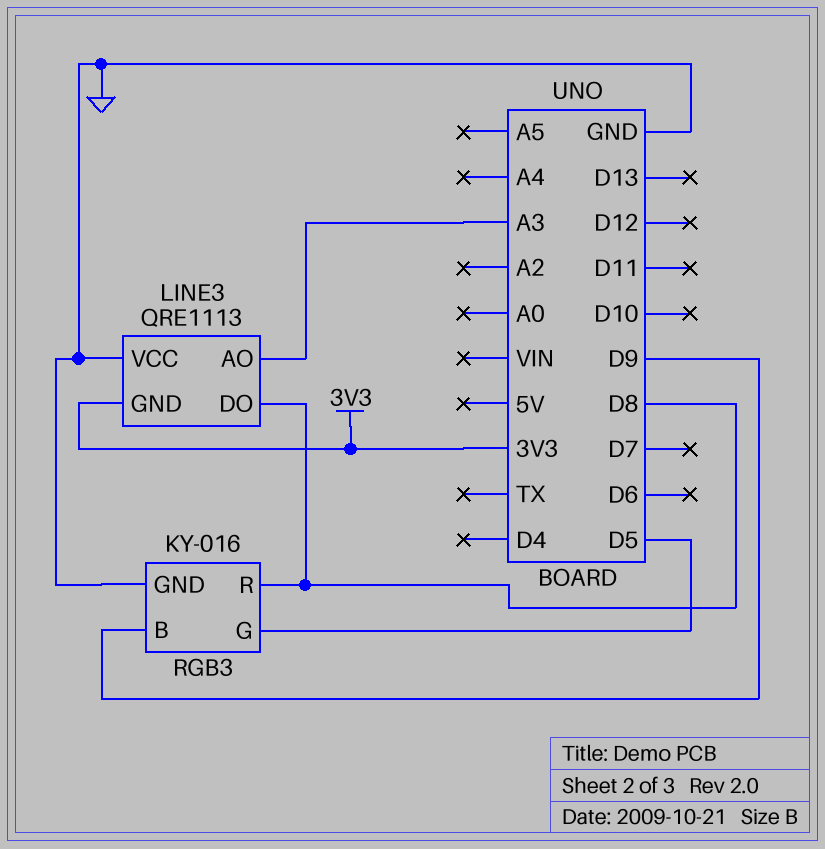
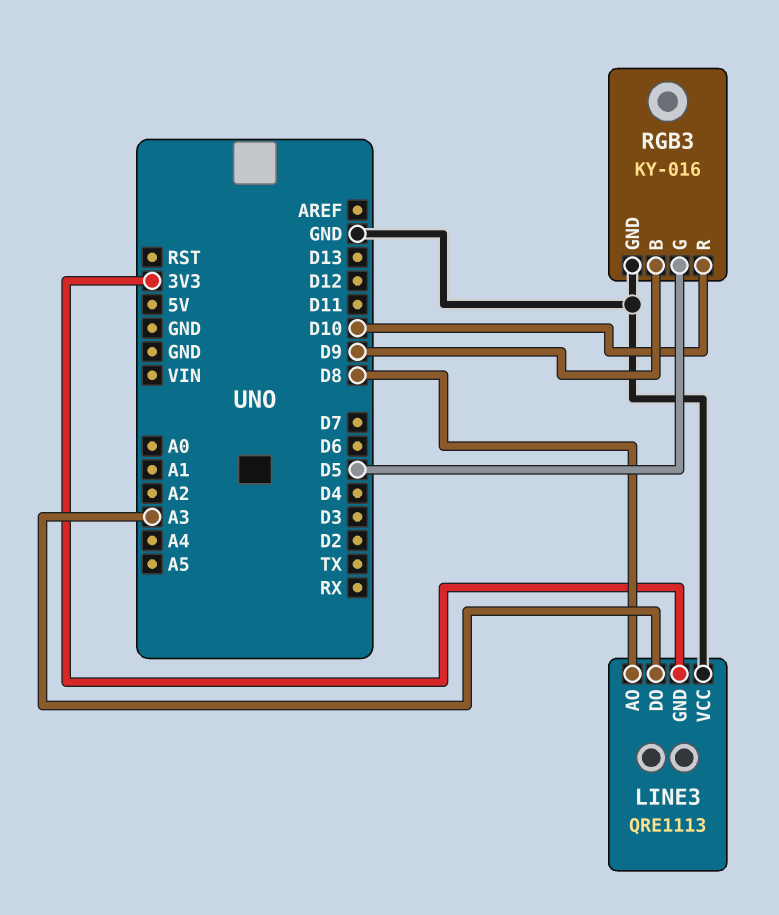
LINE3 pin AO: A3 -> D8
LINE3 pin DO: D8 -> A3
RGB3 pin R: D8 -> D10

